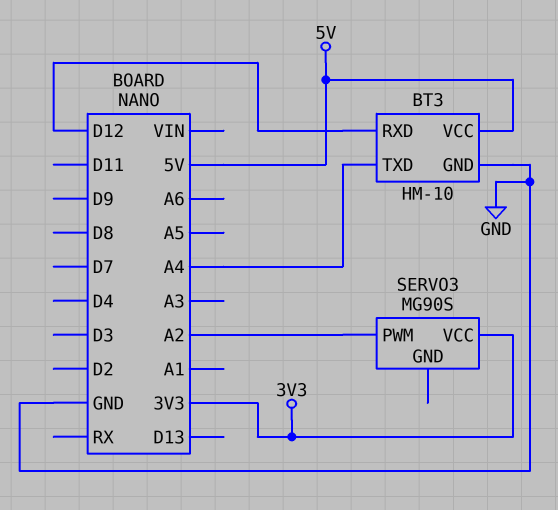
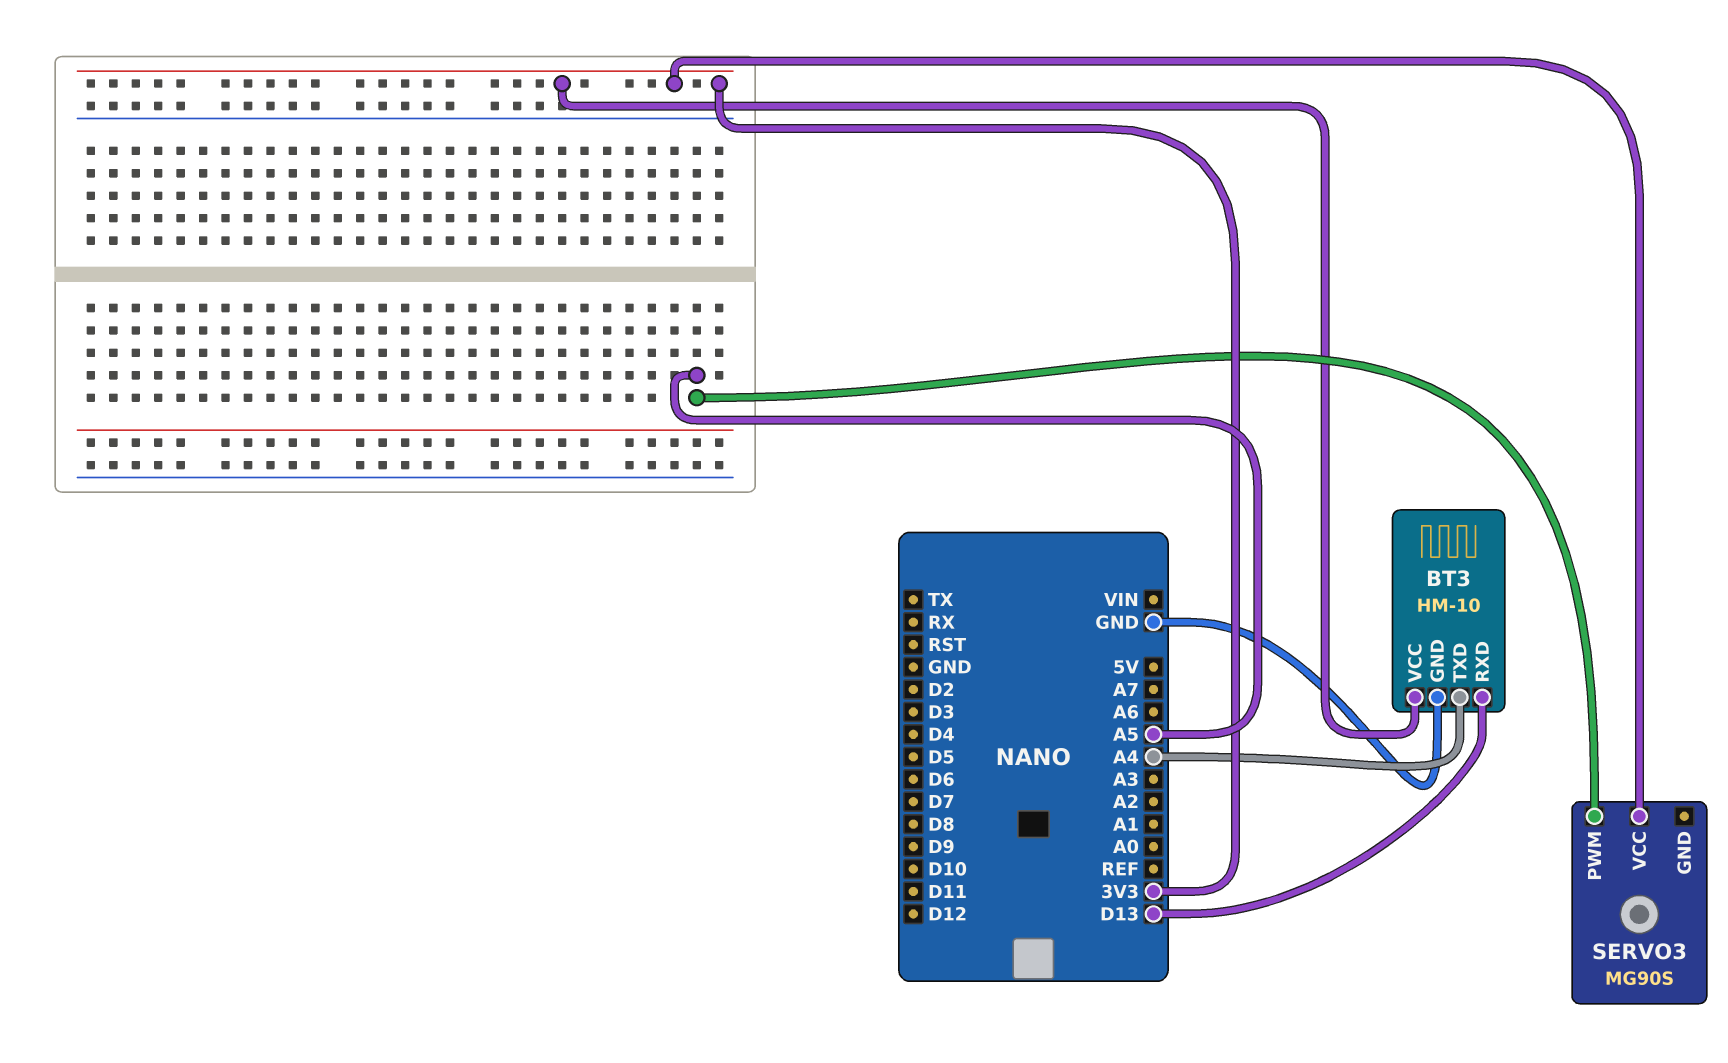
BT3 pin RXD: D12 -> D13
BT3 pin VCC: 5V -> 3V3
SERVO3 pin PWM: A2 -> A5

